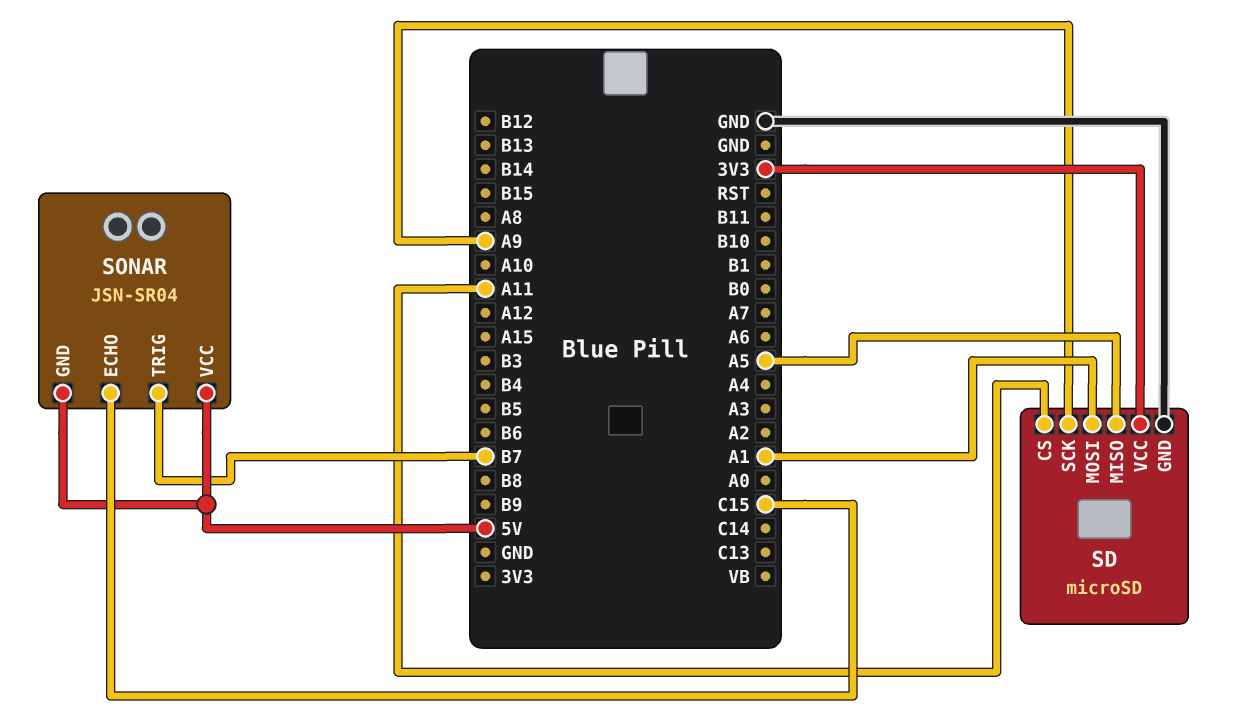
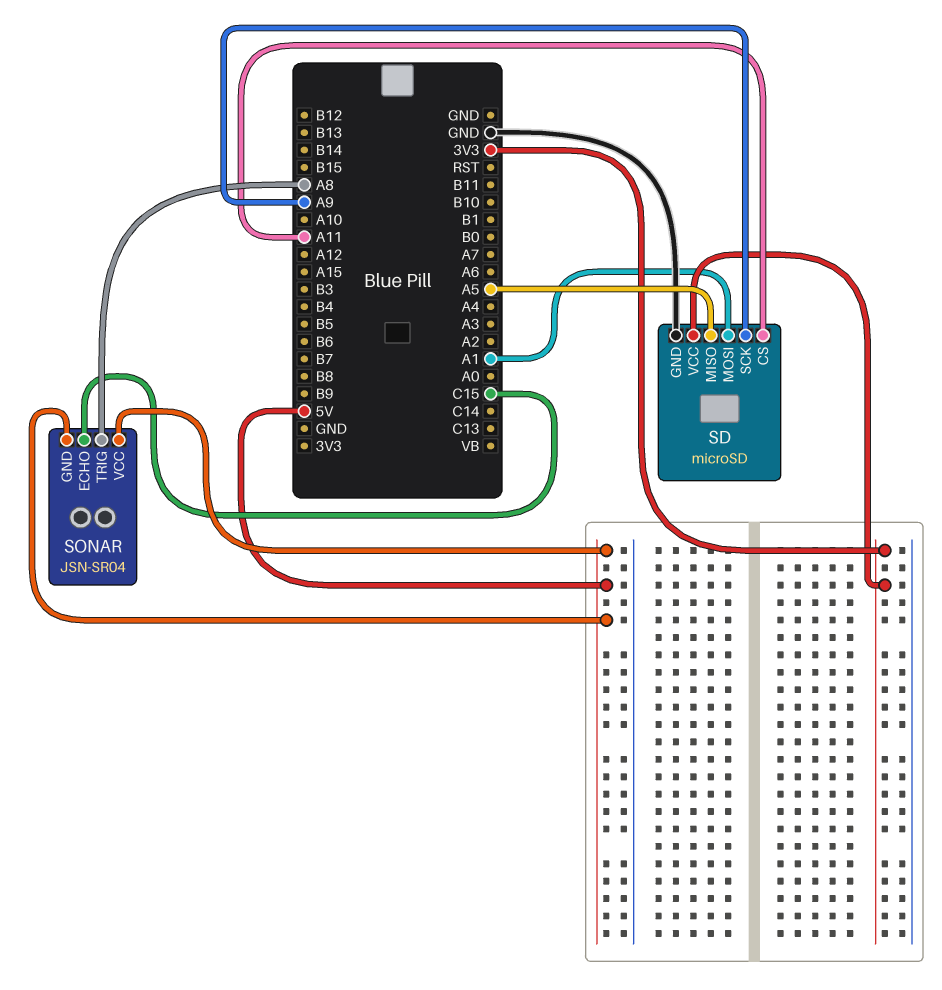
SONAR pin TRIG: B7 -> A8

